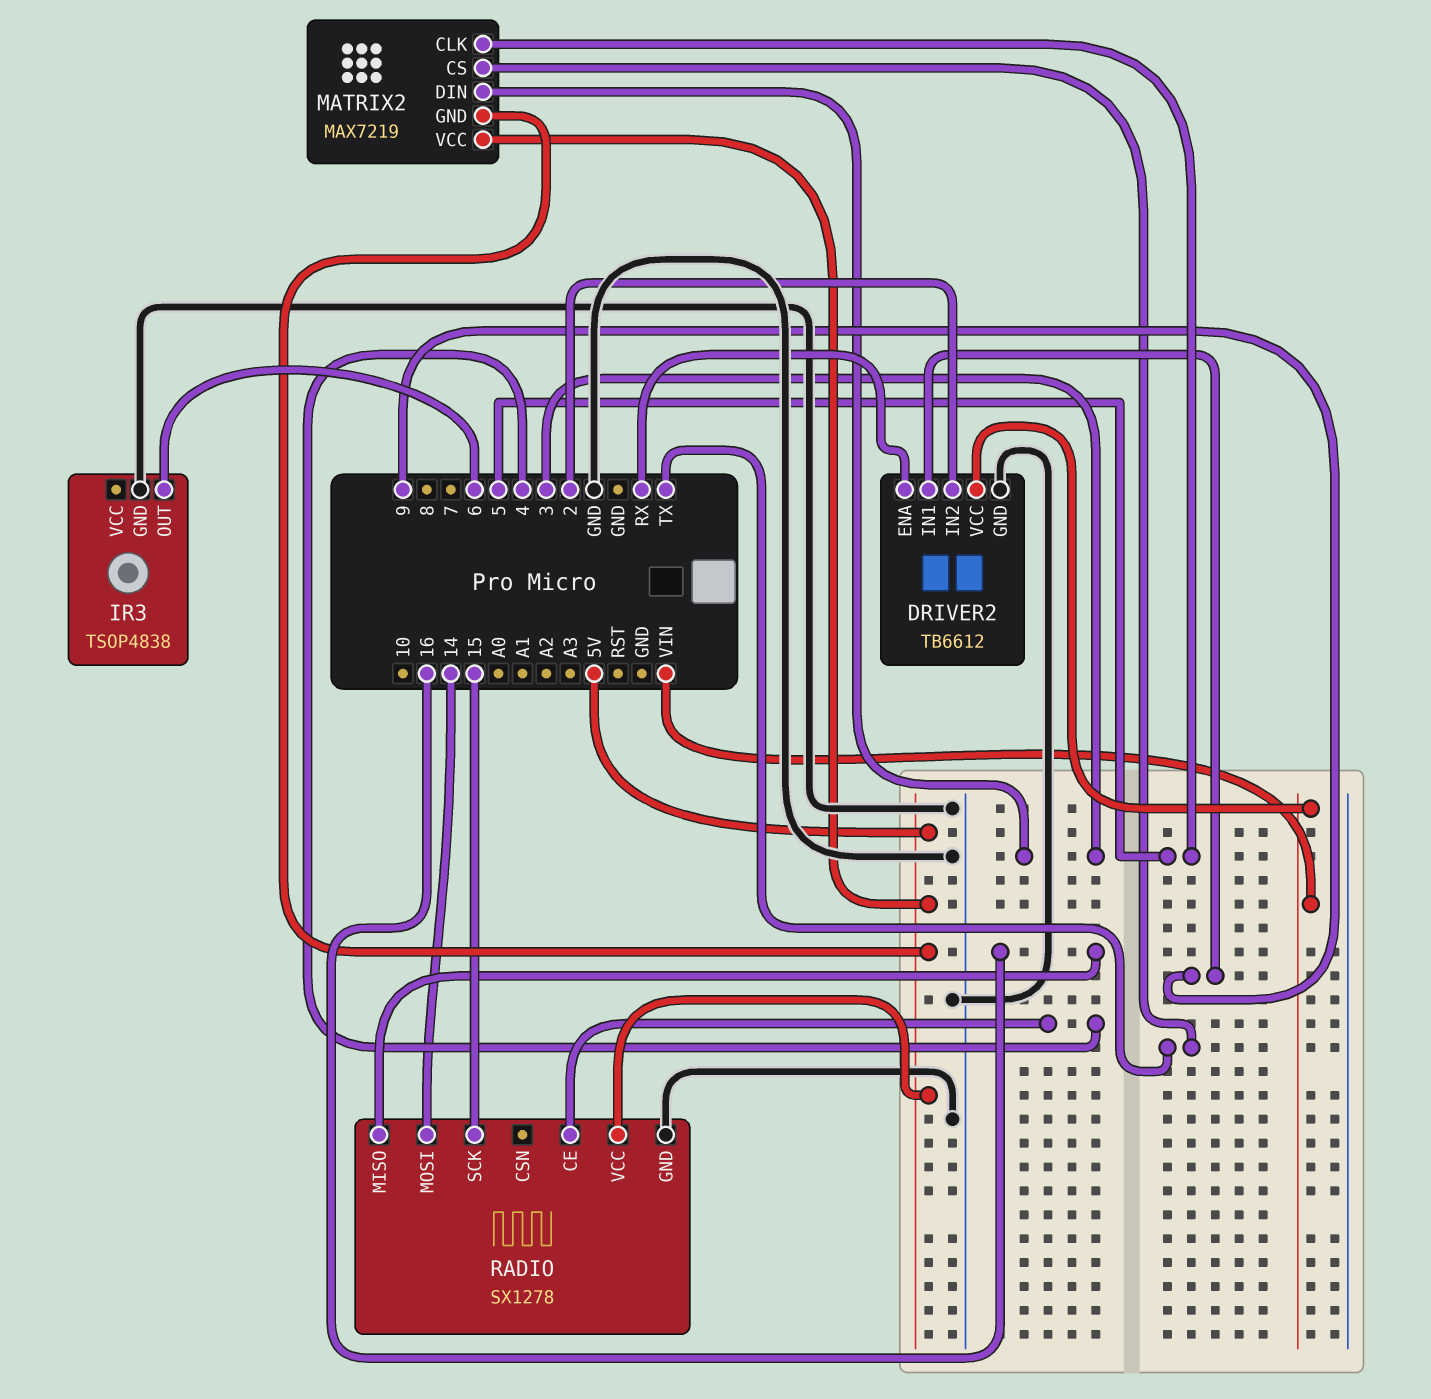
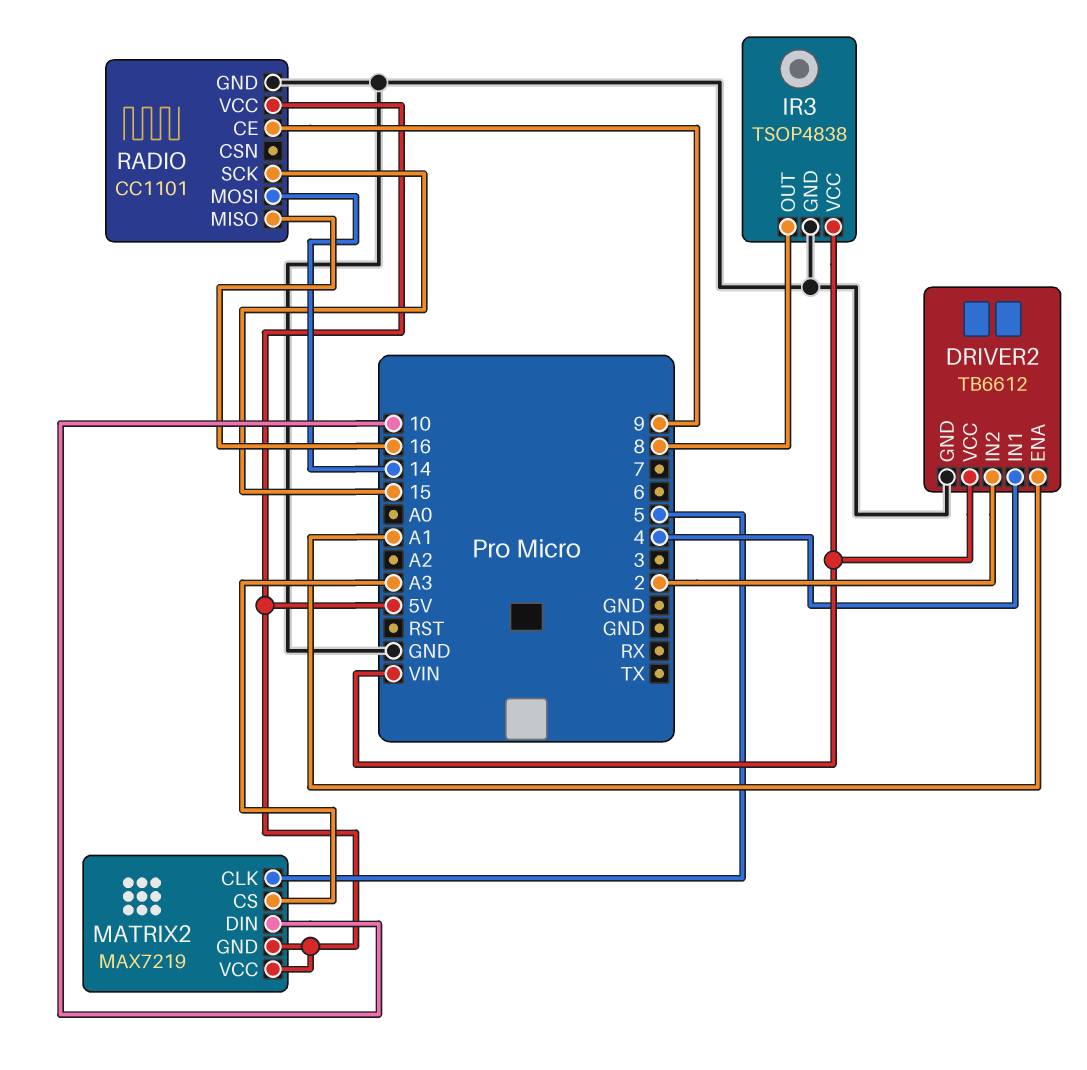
DRIVER2 pin ENA: RX -> A1
DRIVER2 pin IN1: 9 -> 4
IR3 pin OUT: 6 -> 8
IR3 pin VCC: none -> VIN
MATRIX2 pin CS: TX -> A3
MATRIX2 pin DIN: 3 -> 10
RADIO: SX1278 -> CC1101
RADIO pin CE: 4 -> 9

